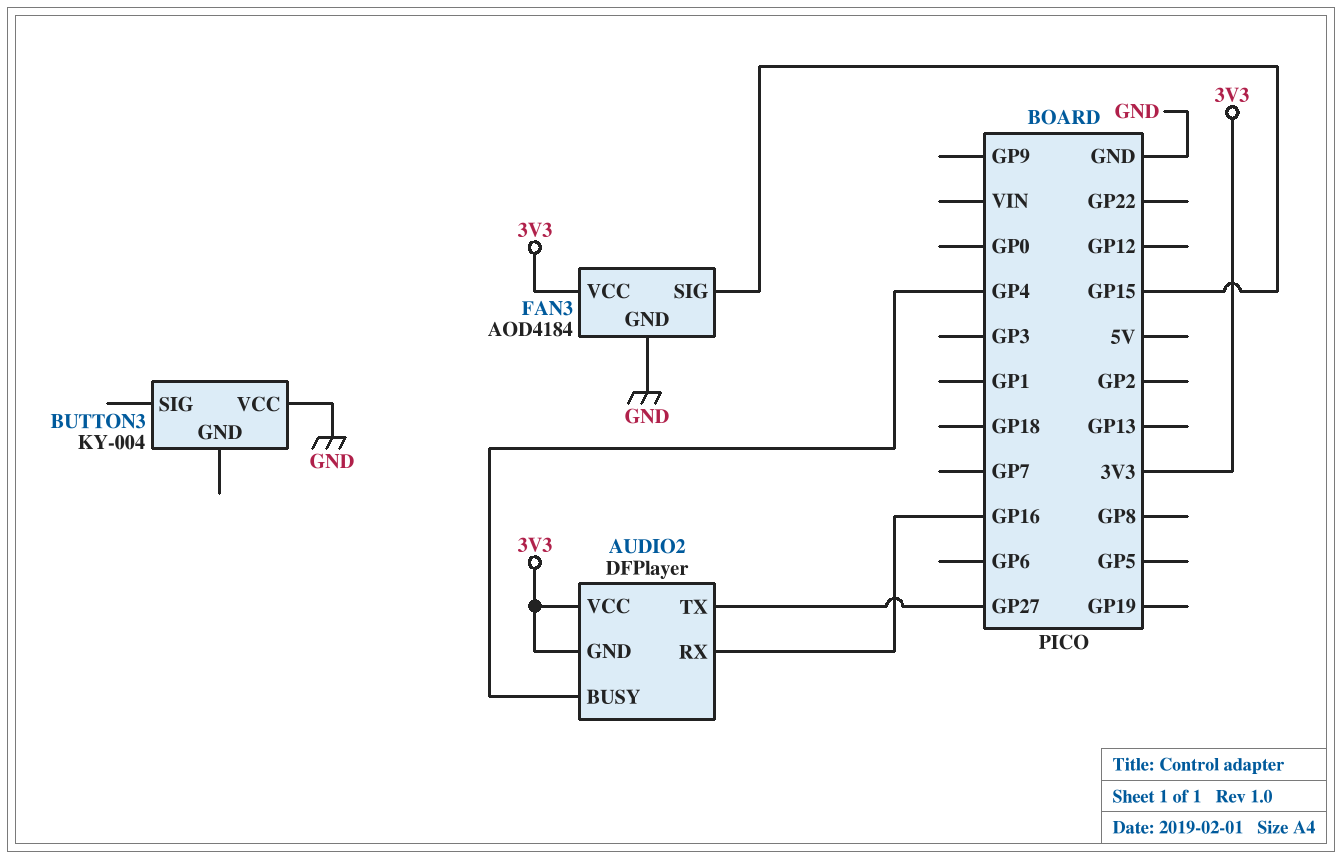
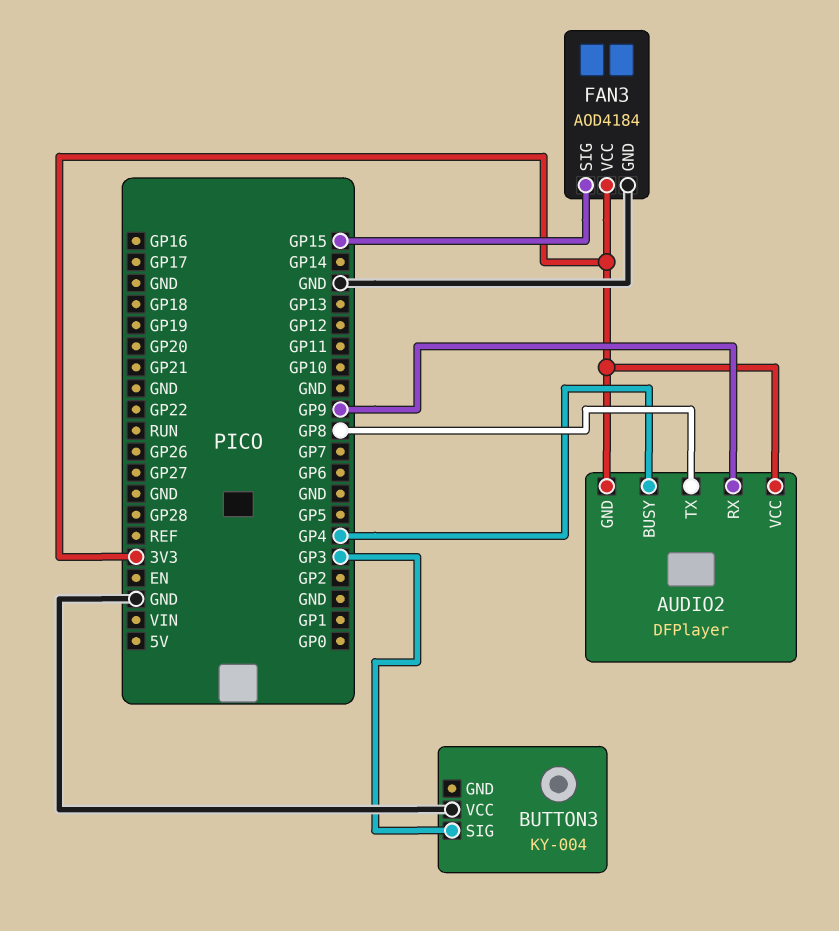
AUDIO2 pin RX: GP16 -> GP9
AUDIO2 pin TX: GP27 -> GP8
BUTTON3 pin SIG: none -> GP3

